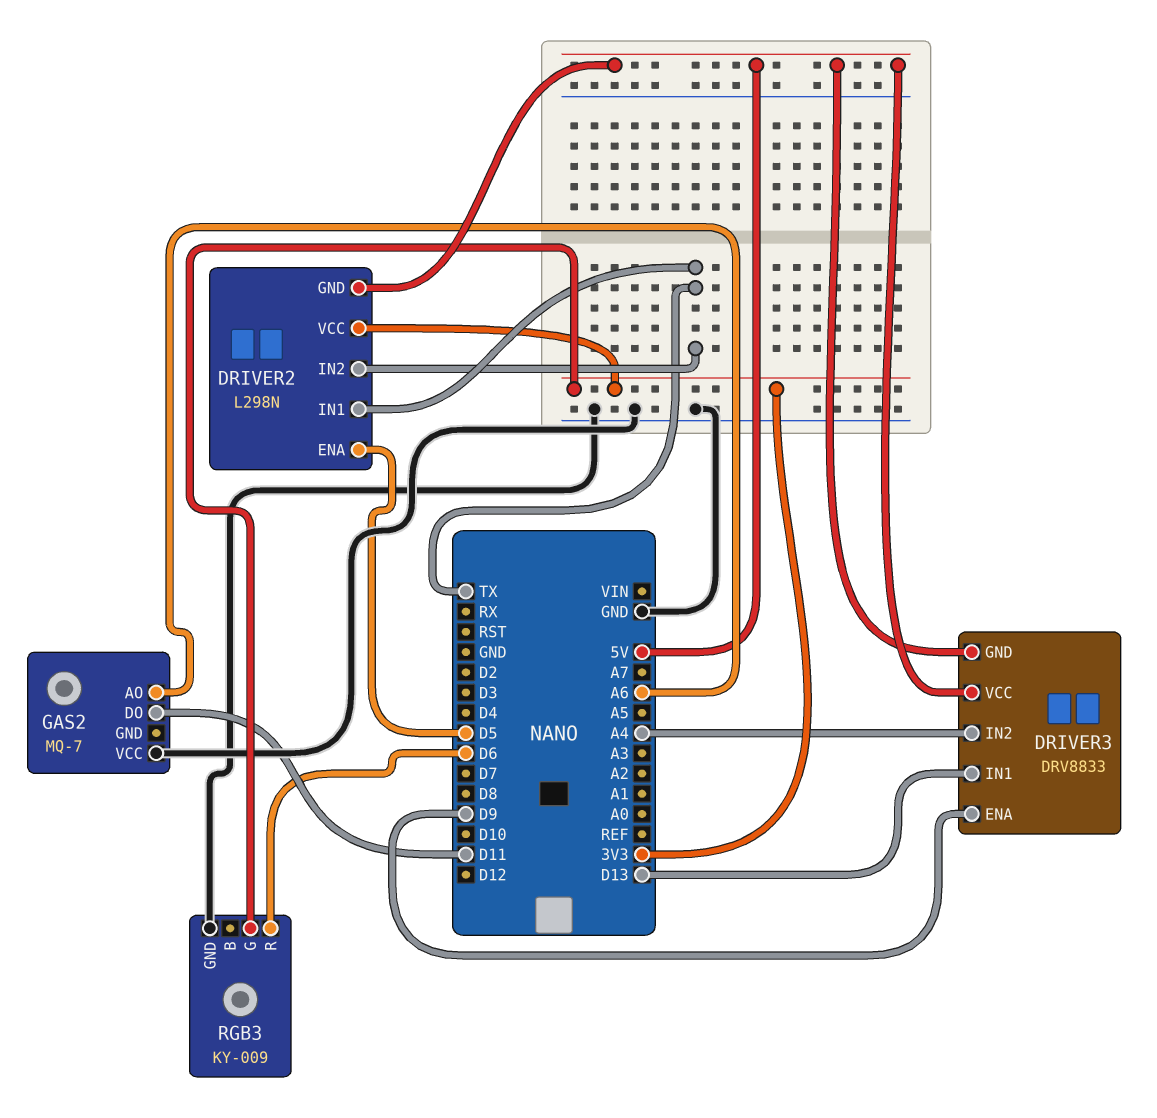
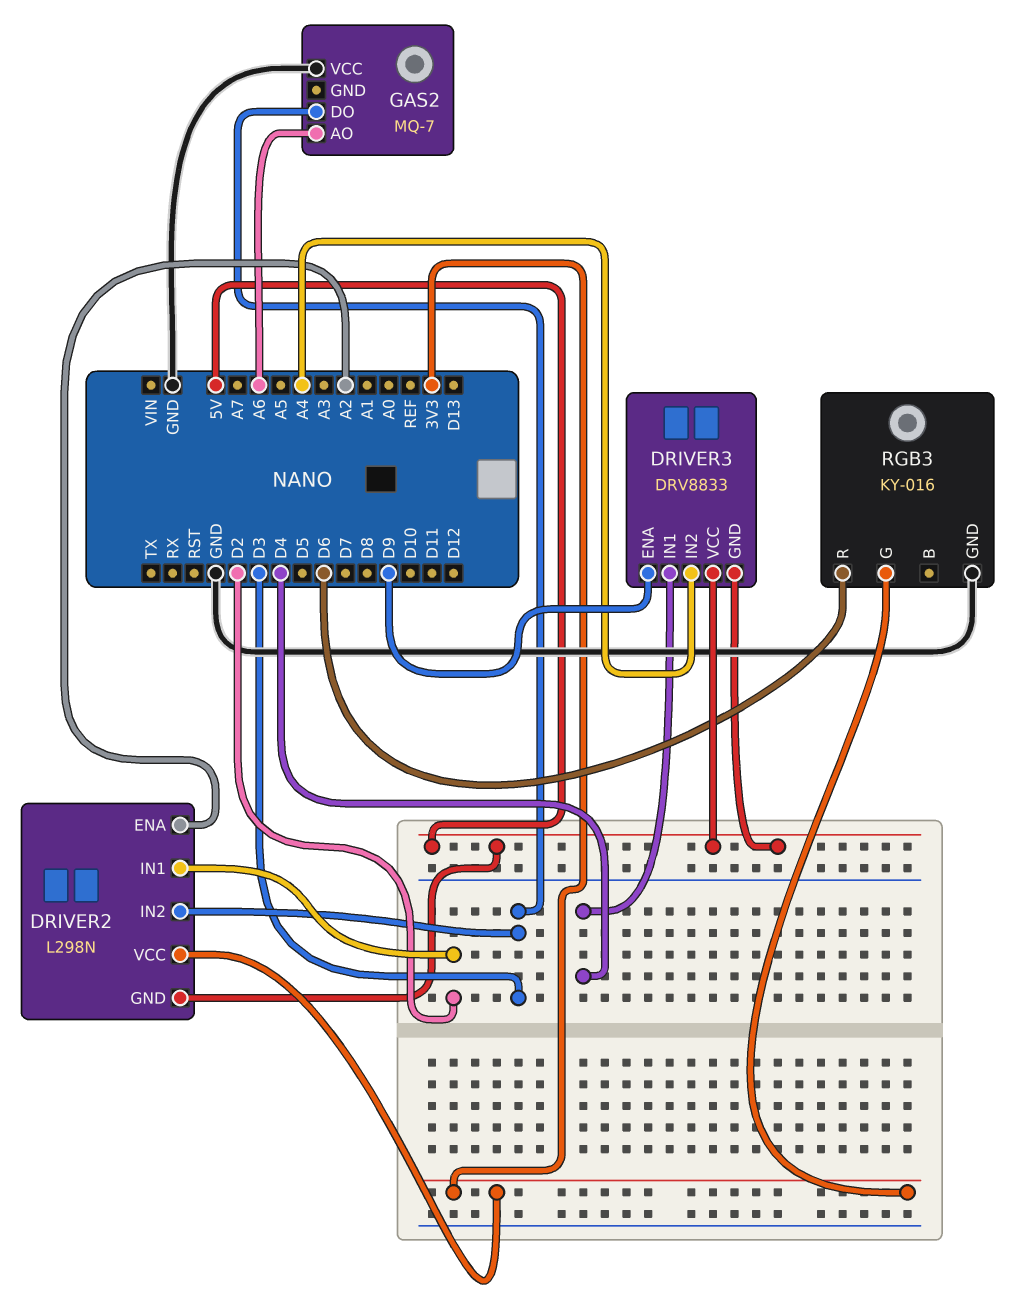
DRIVER2 pin ENA: D5 -> A2
DRIVER2 pin IN1: TX -> D2
DRIVER2 pin IN2: TX -> D3
DRIVER3 pin IN1: D13 -> D4
GAS2 pin DO: D11 -> D3
RGB3: KY-009 -> KY-016

